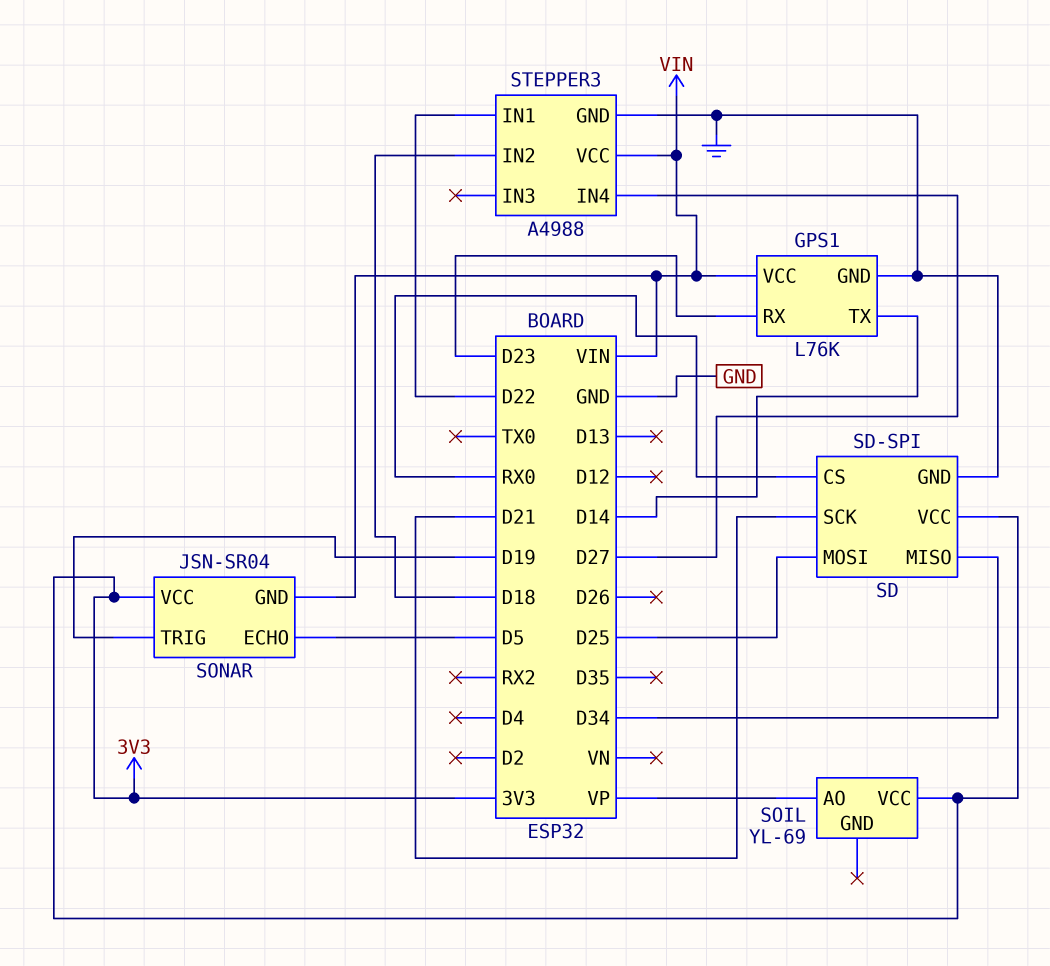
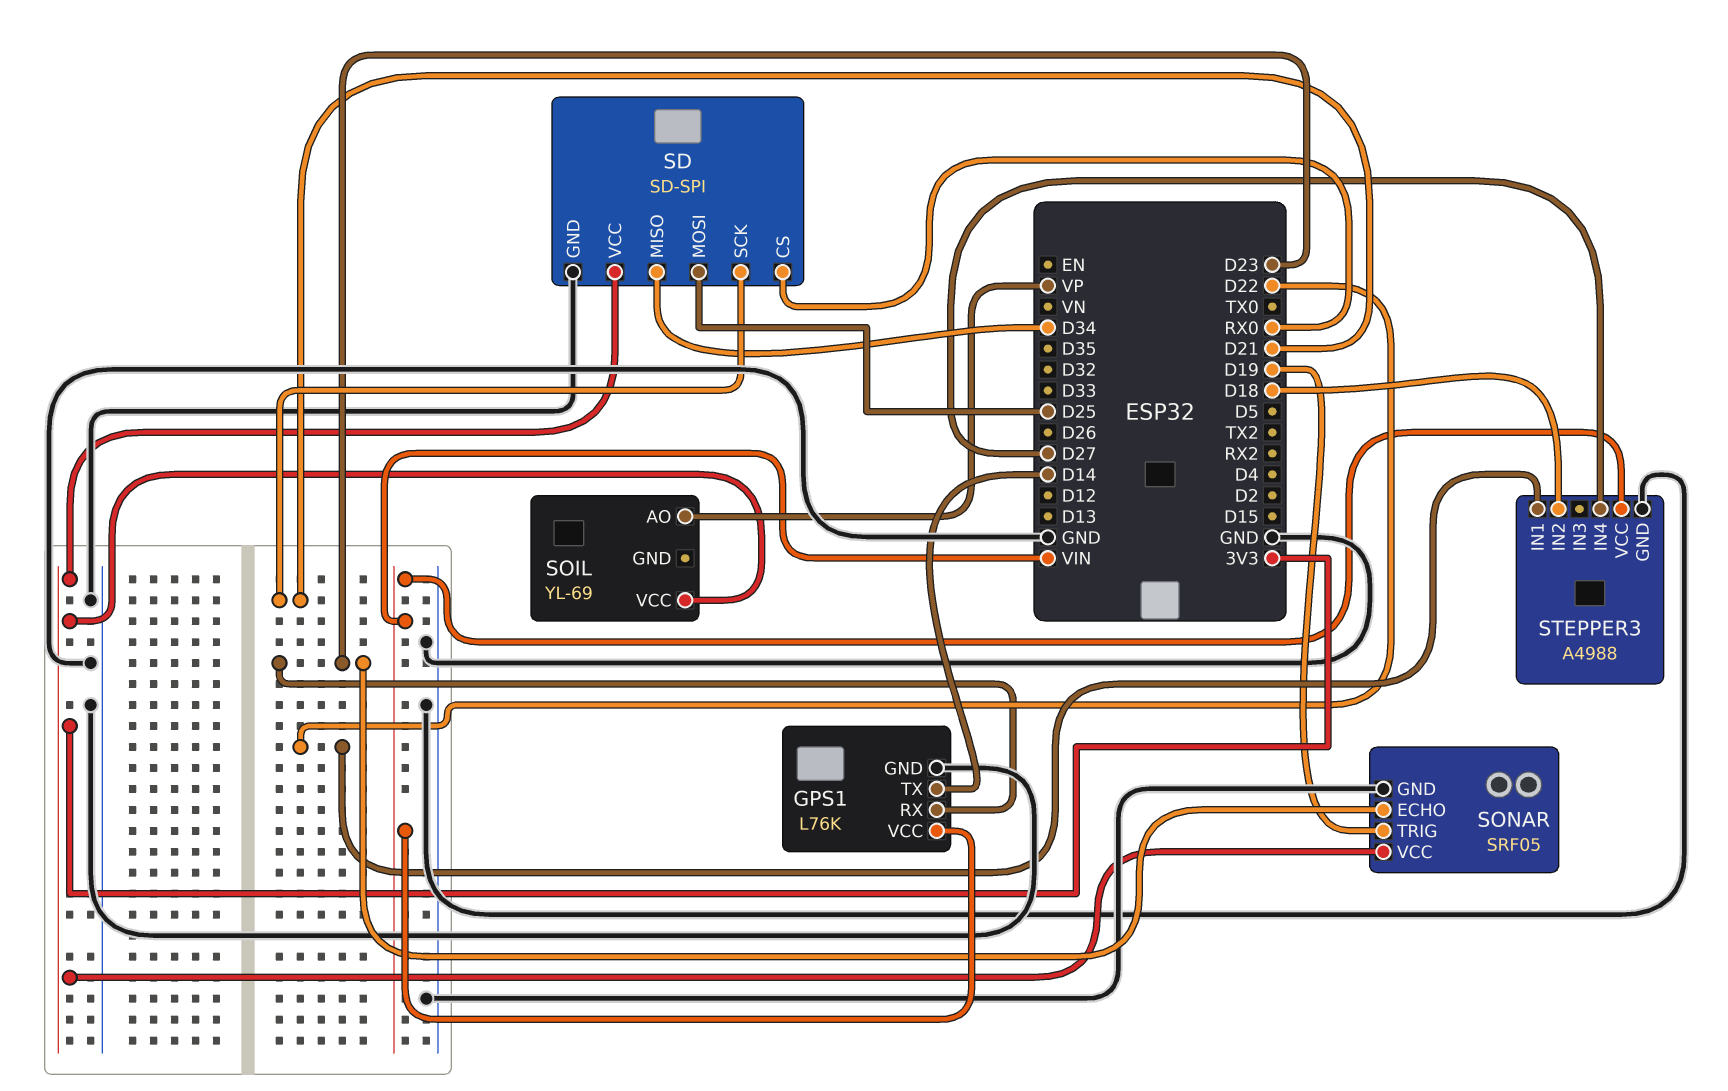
SONAR: JSN-SR04 -> SRF05
SONAR pin ECHO: D5 -> D23
SONAR pin GND: VIN -> GND

